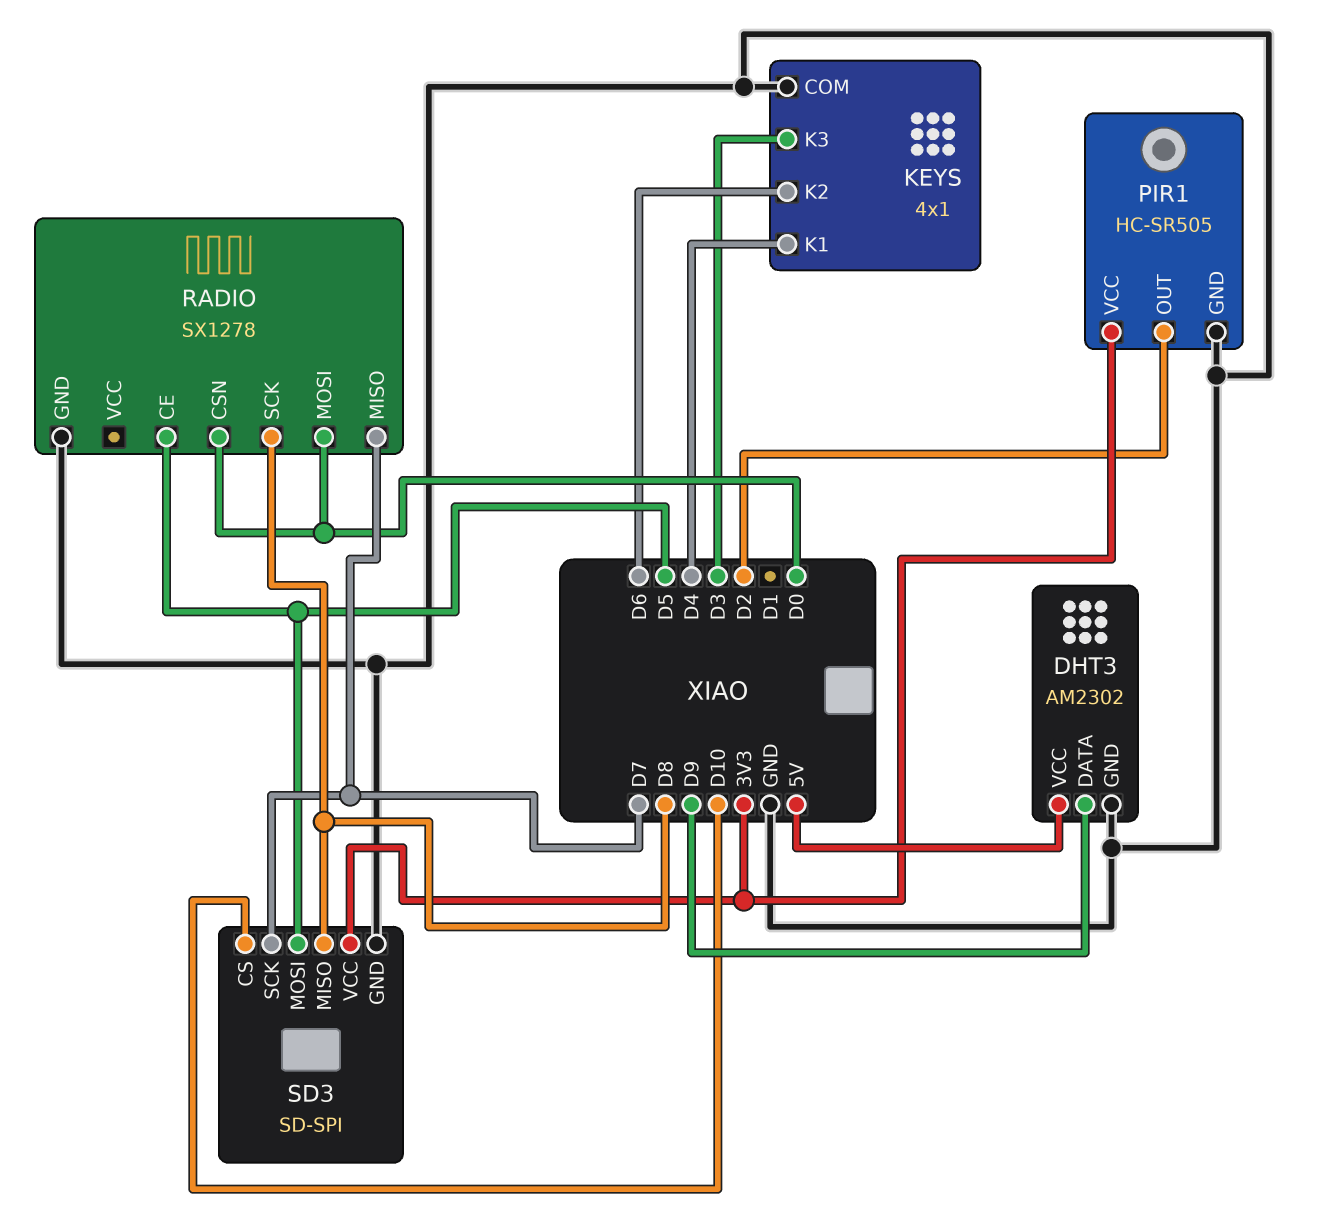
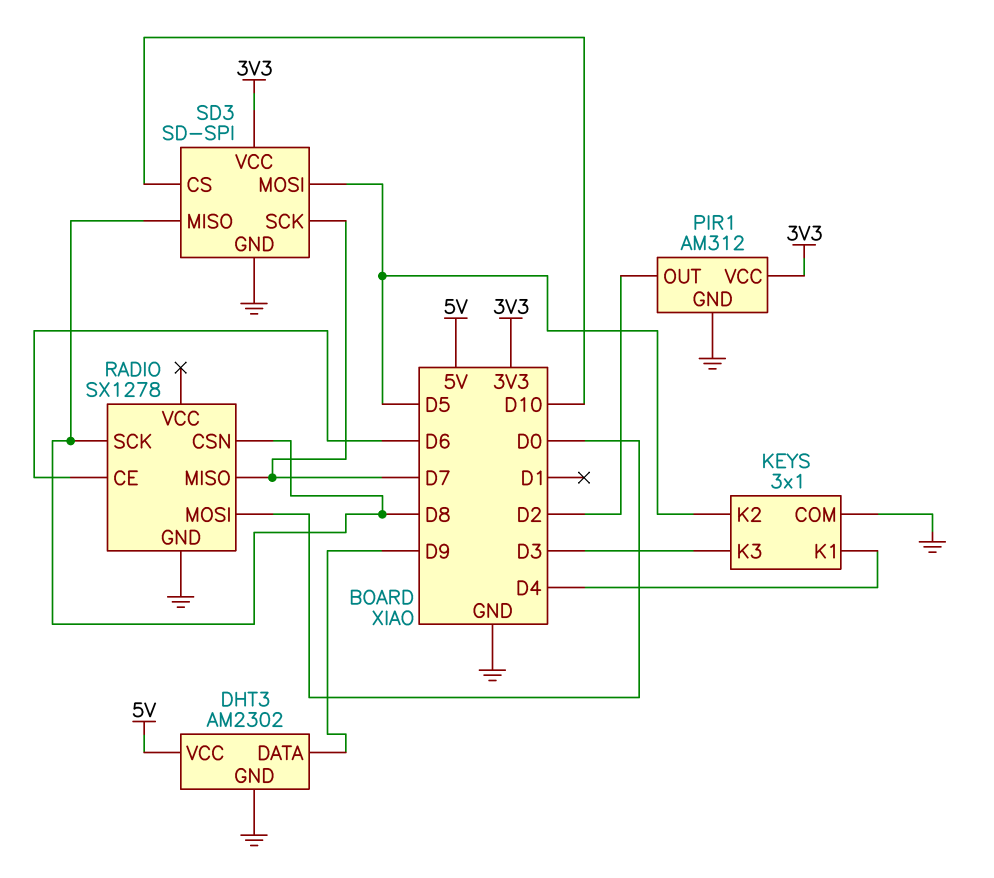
KEYS: 4x1 -> 3x1
KEYS pin K2: D6 -> D5
PIR1: HC-SR505 -> AM312
RADIO pin CE: D5 -> D6
RADIO pin CSN: D0 -> D8

